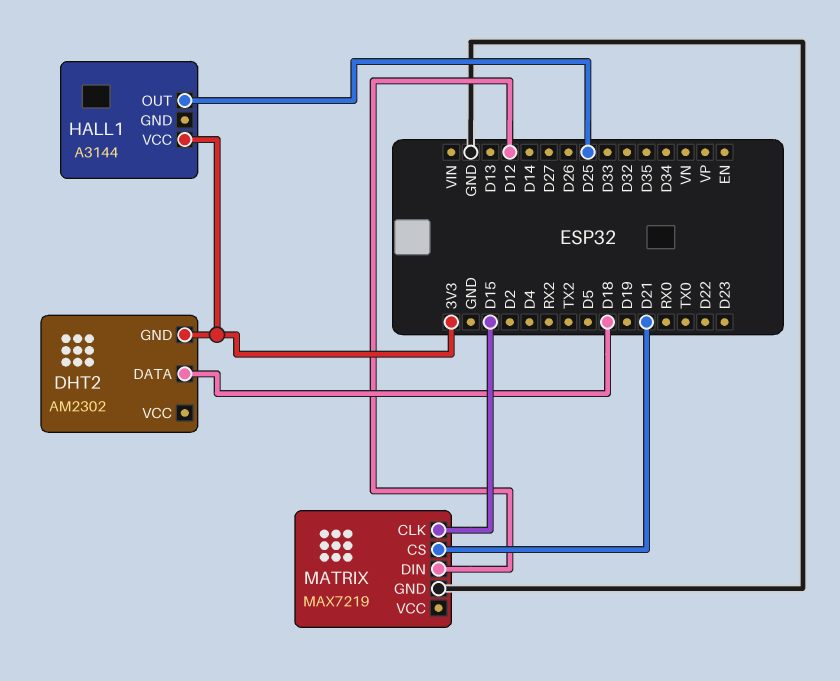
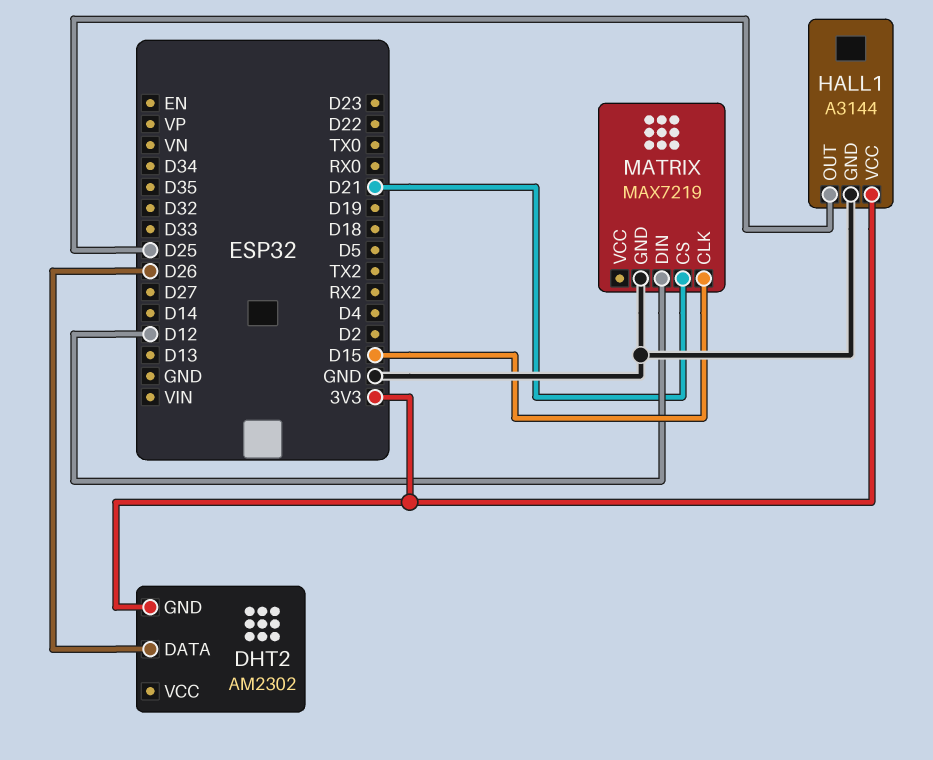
DHT2 pin DATA: D18 -> D26
HALL1 pin GND: none -> GND

